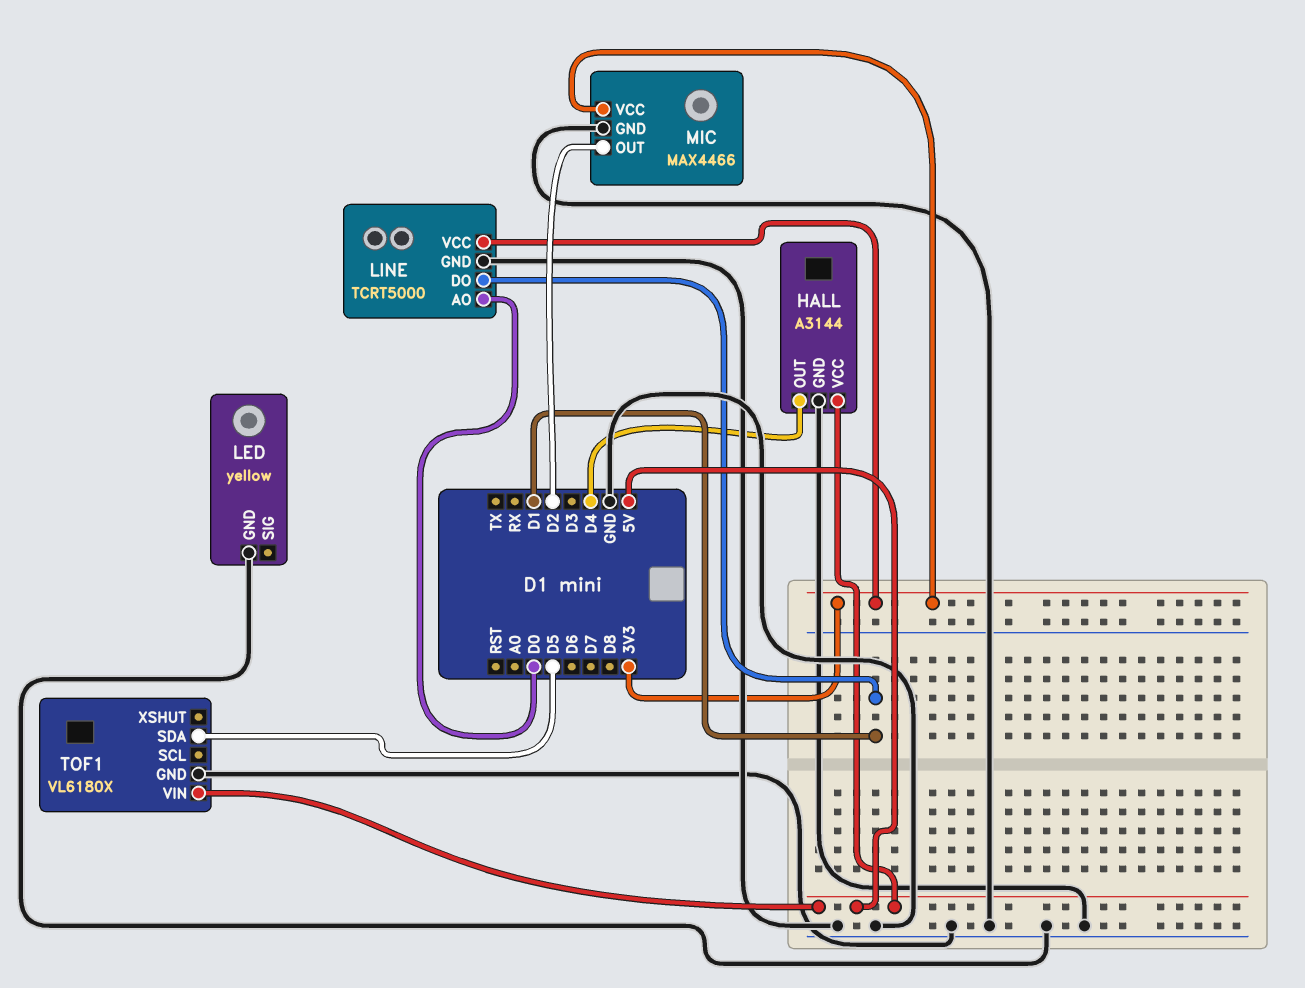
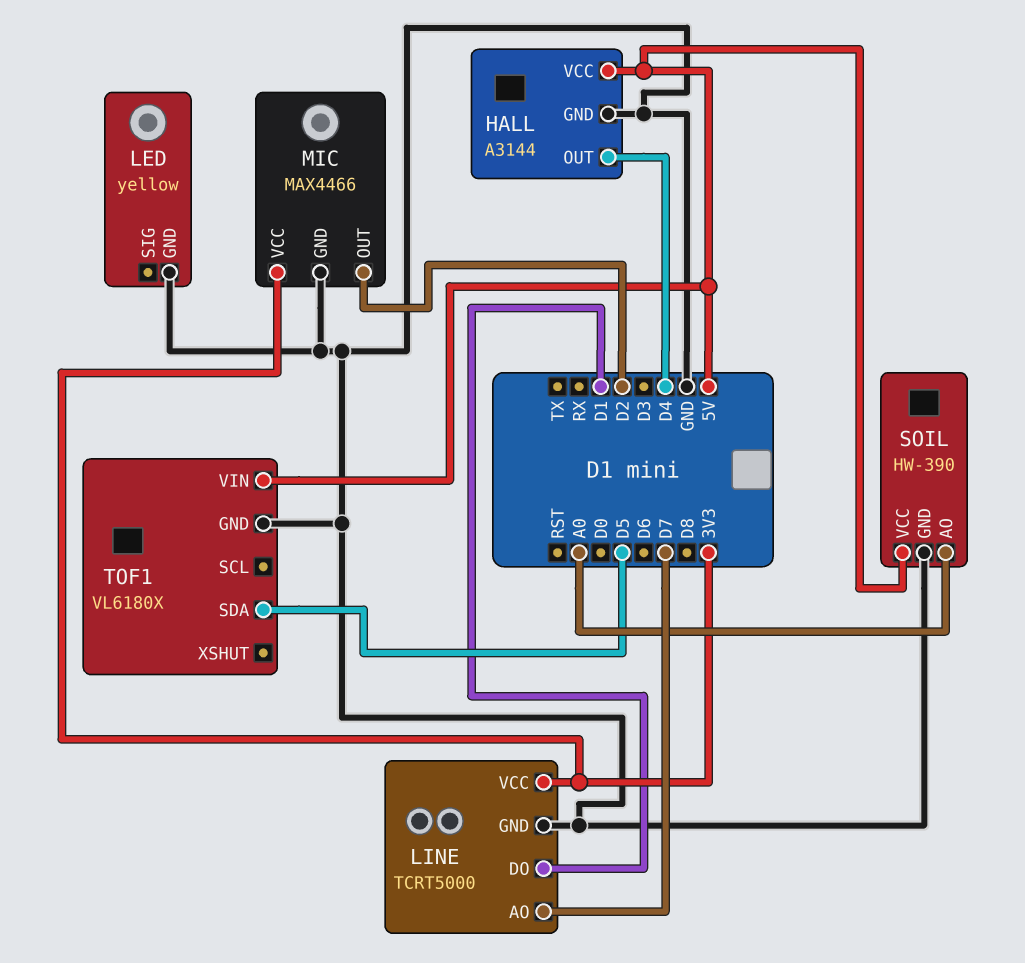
LINE pin AO: D0 -> D7
SOIL: none -> HW-390
SOIL pin AO: none -> A0
SOIL pin GND: none -> GND
SOIL pin VCC: none -> 5V

